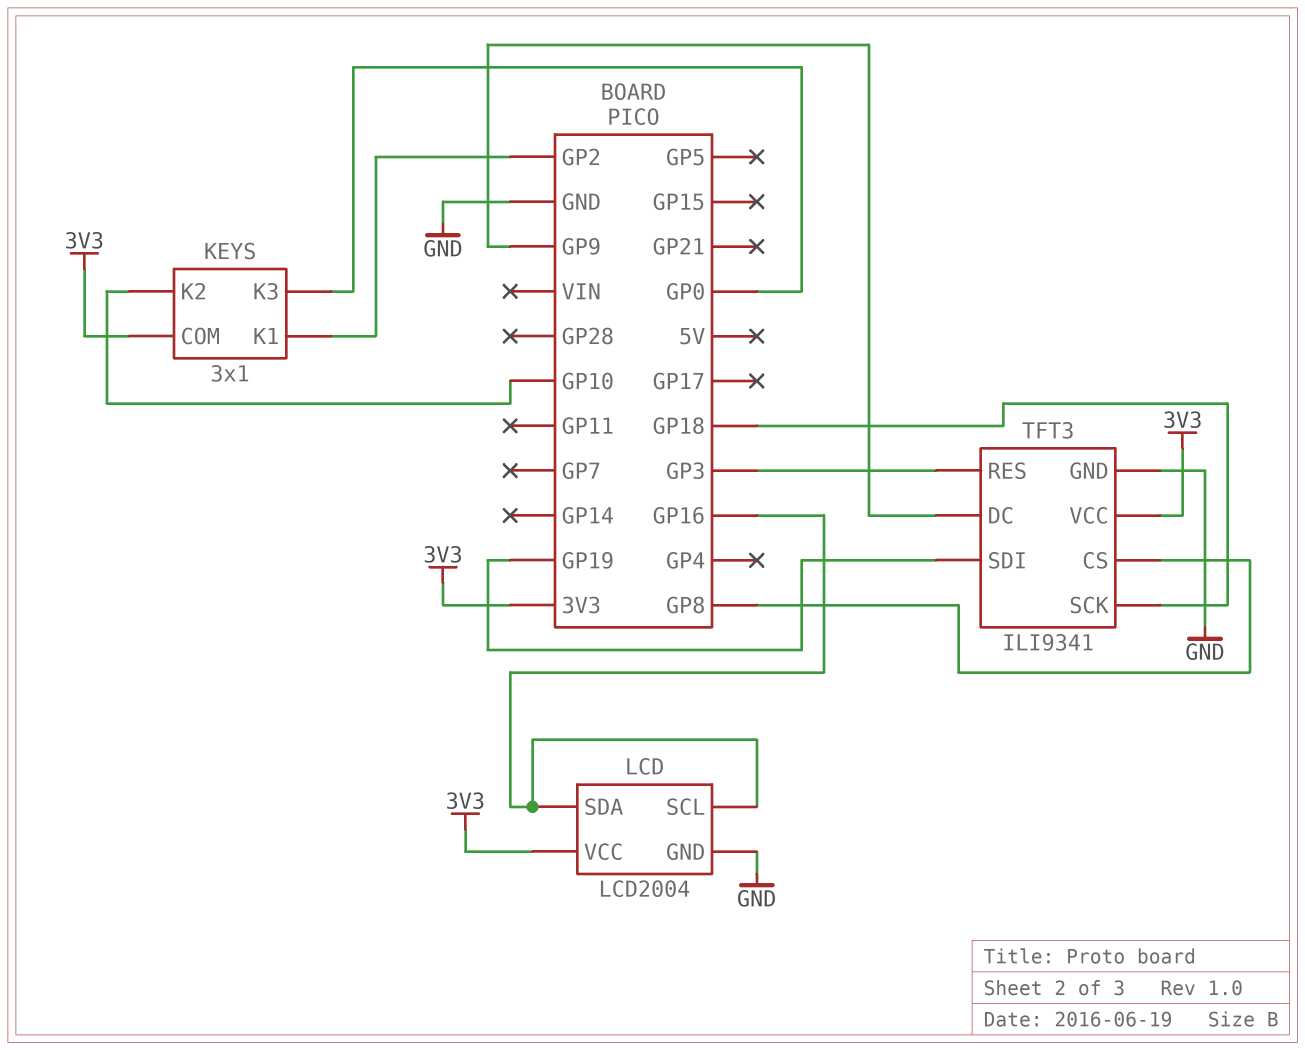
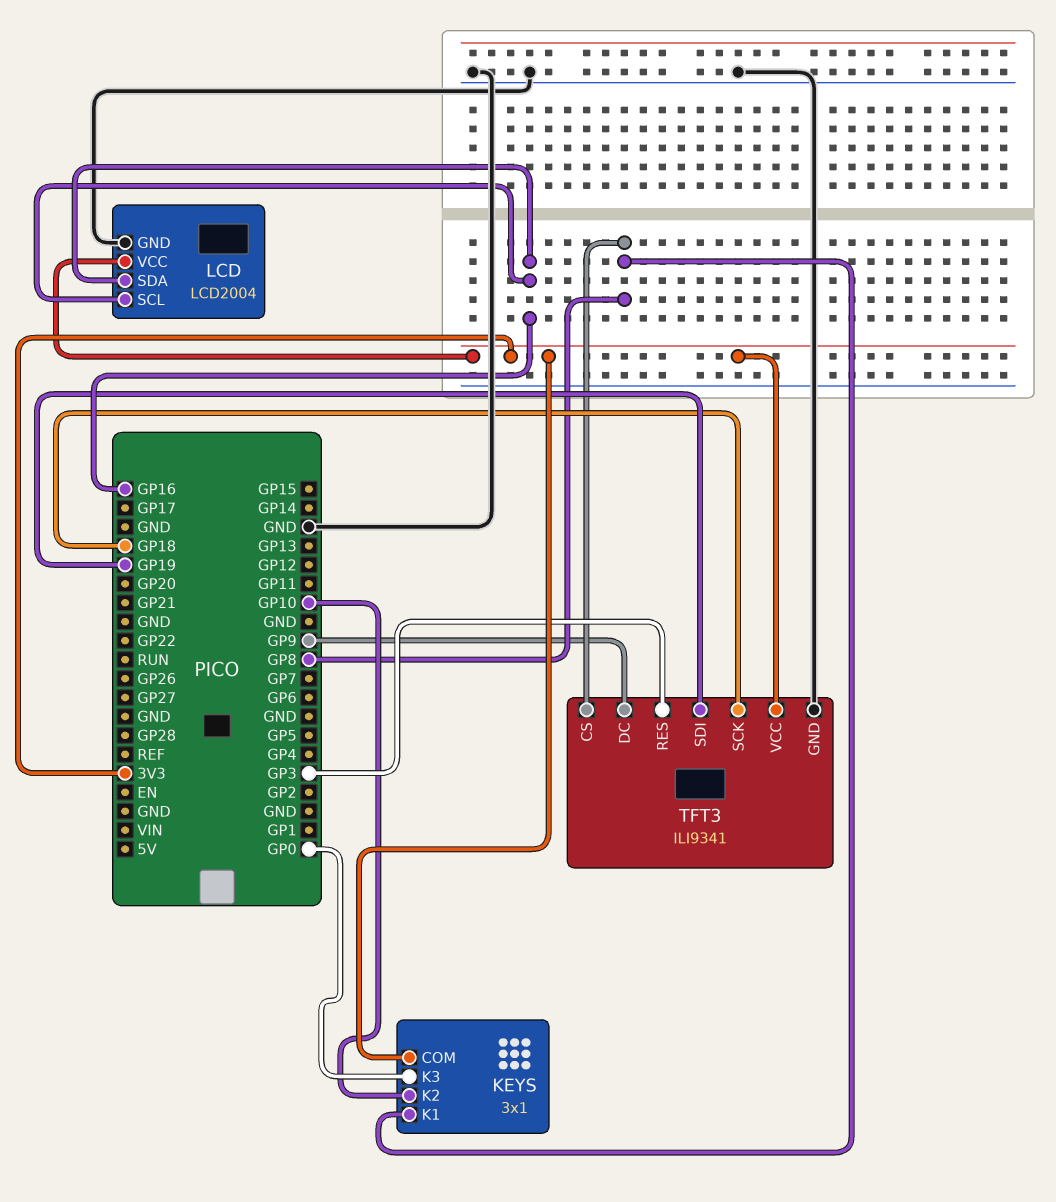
KEYS pin K1: GP2 -> GP8

